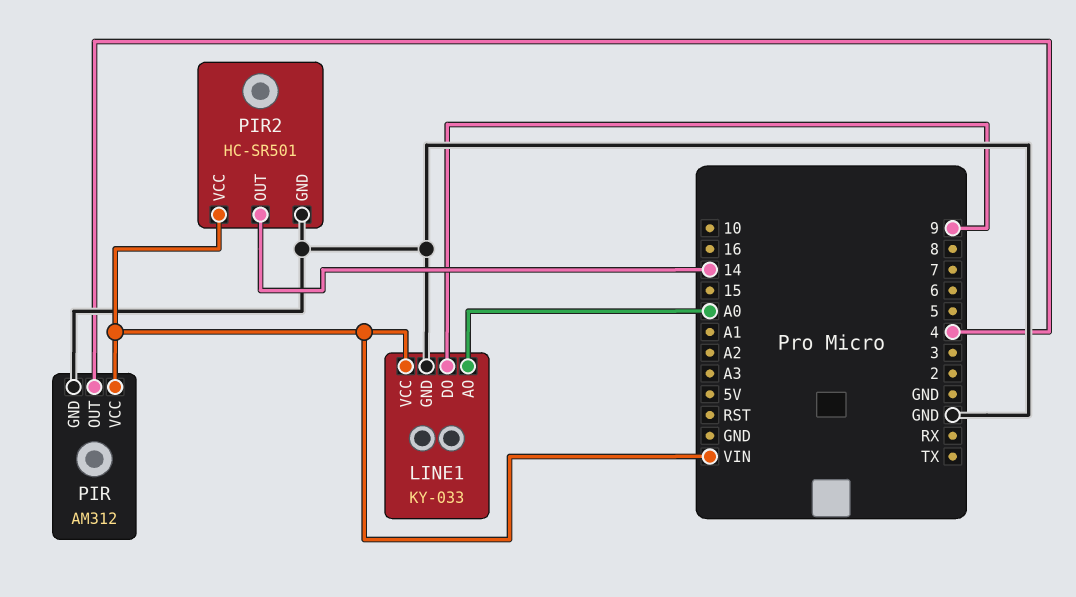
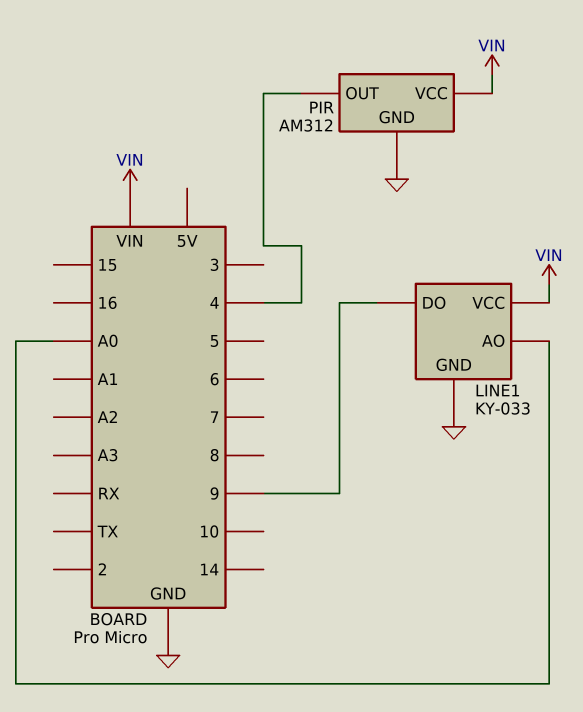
PIR2: HC-SR501 -> none
PIR2 pin GND: GND -> none
PIR2 pin OUT: 14 -> none
PIR2 pin VCC: VIN -> none

